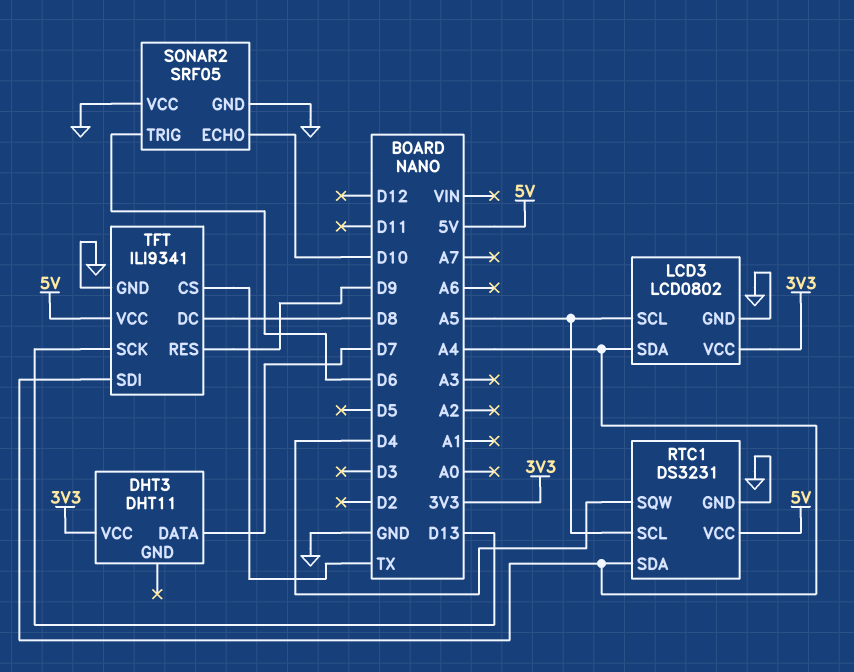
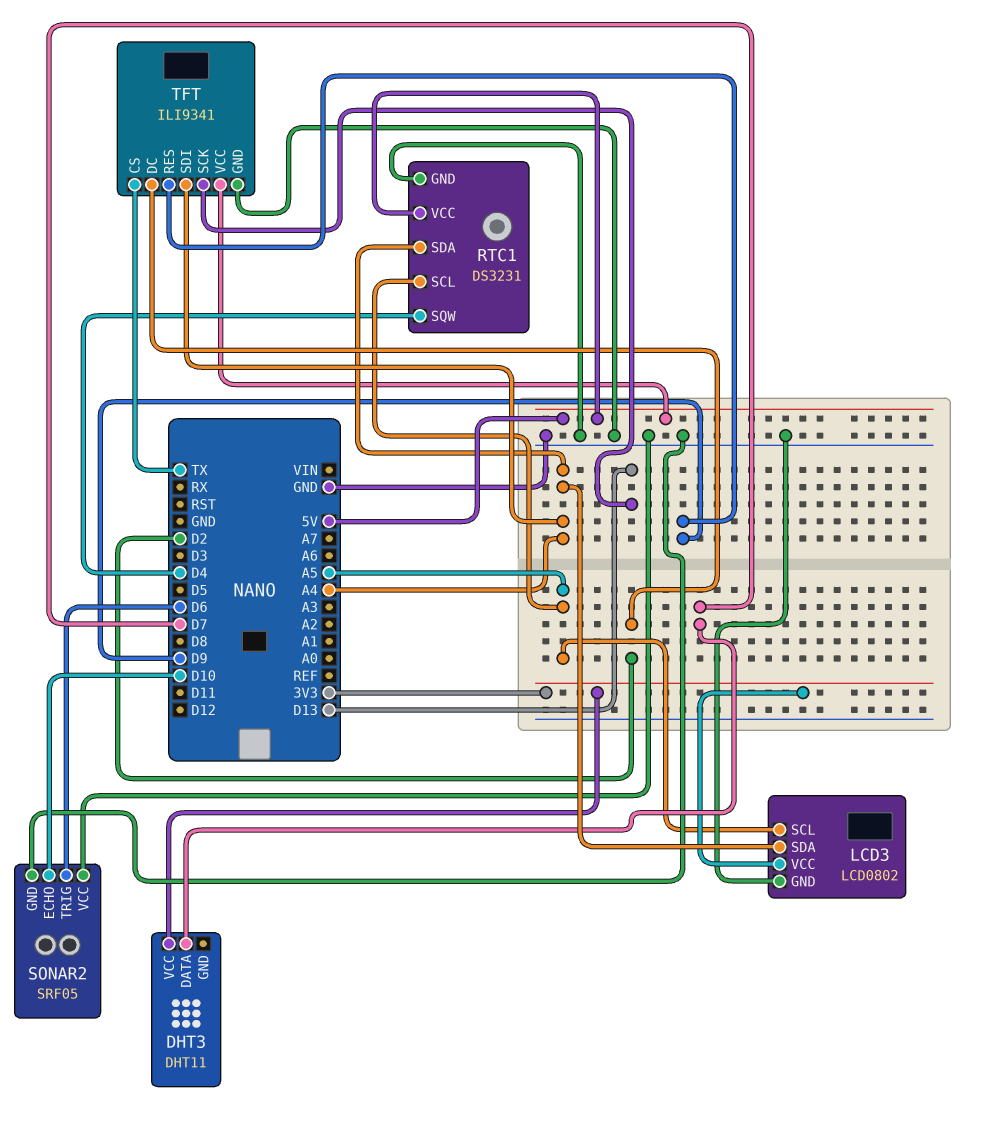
TFT pin DC: D8 -> D2

